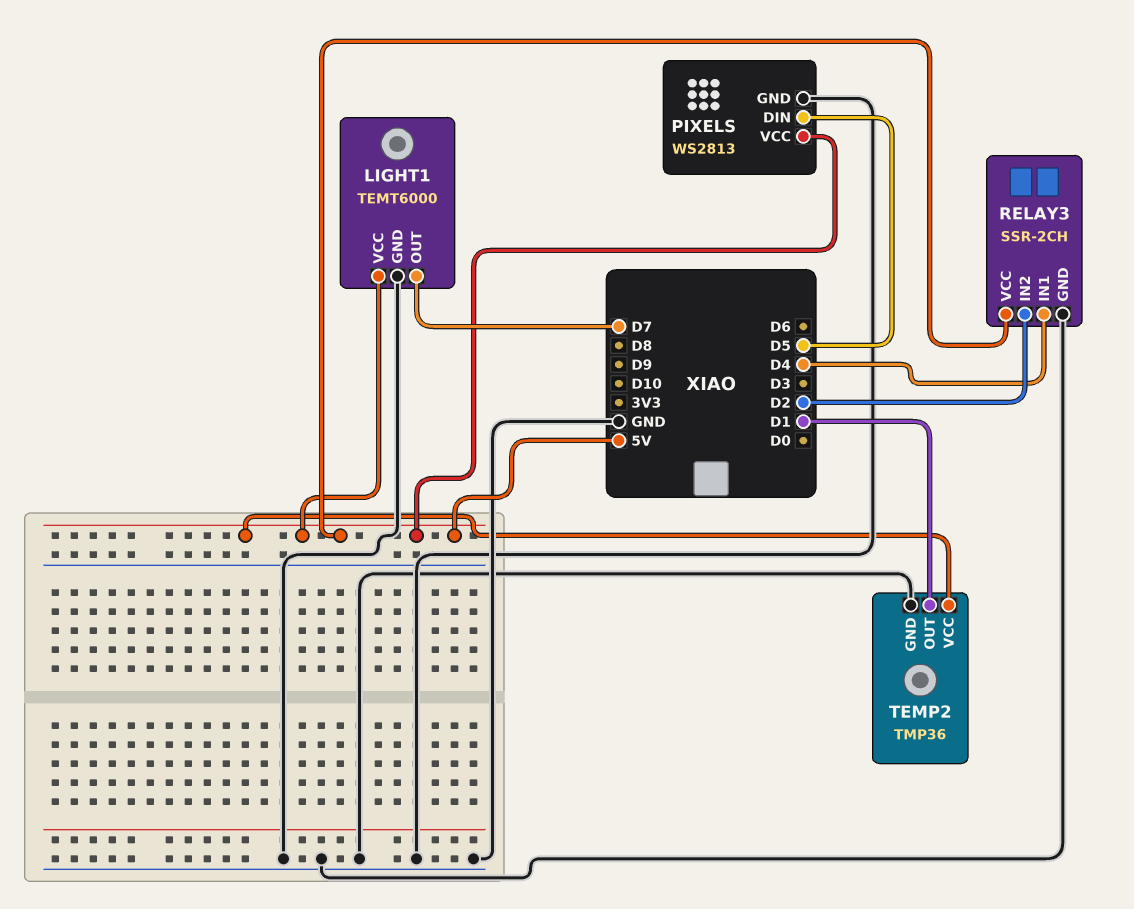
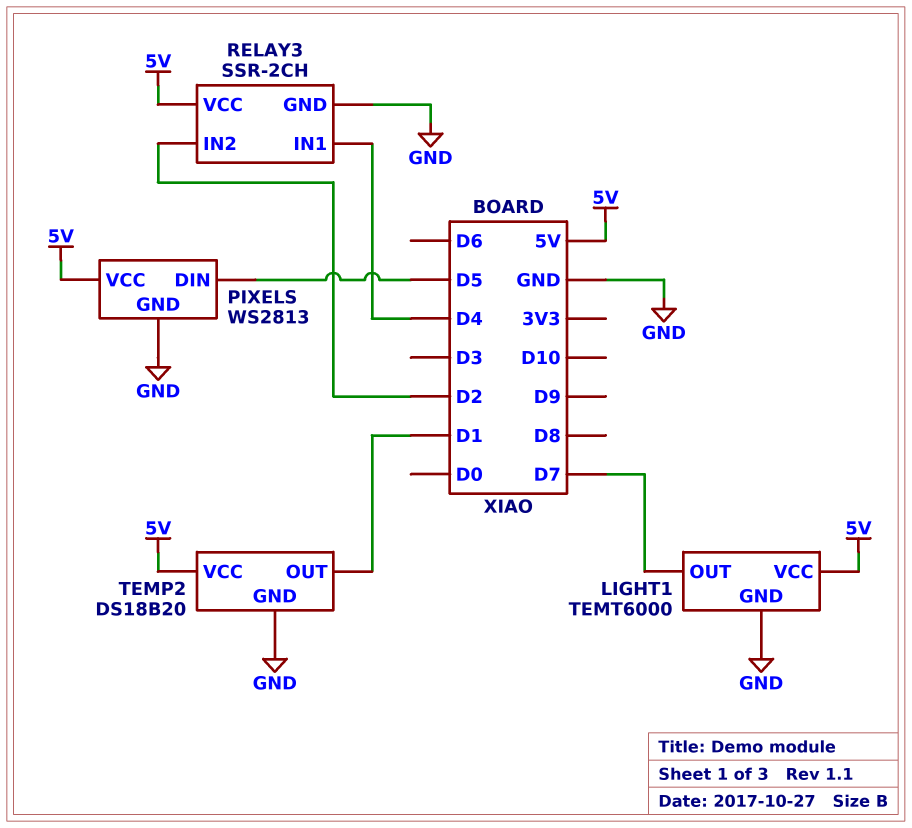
TEMP2: TMP36 -> DS18B20

